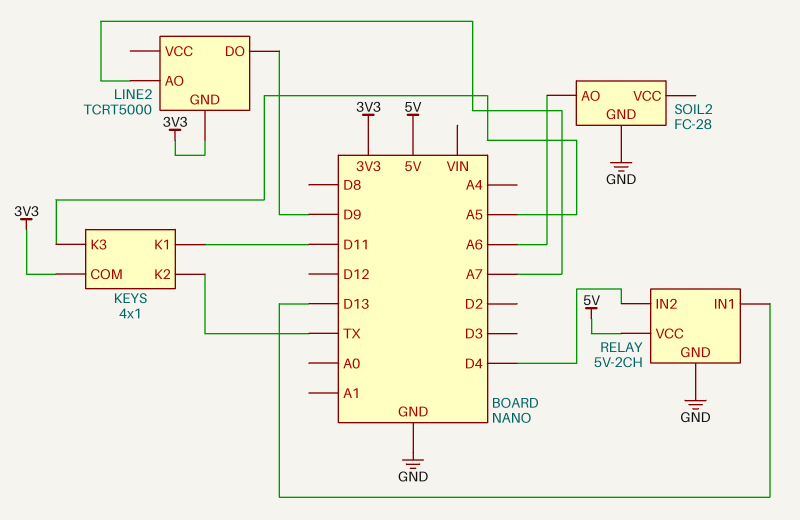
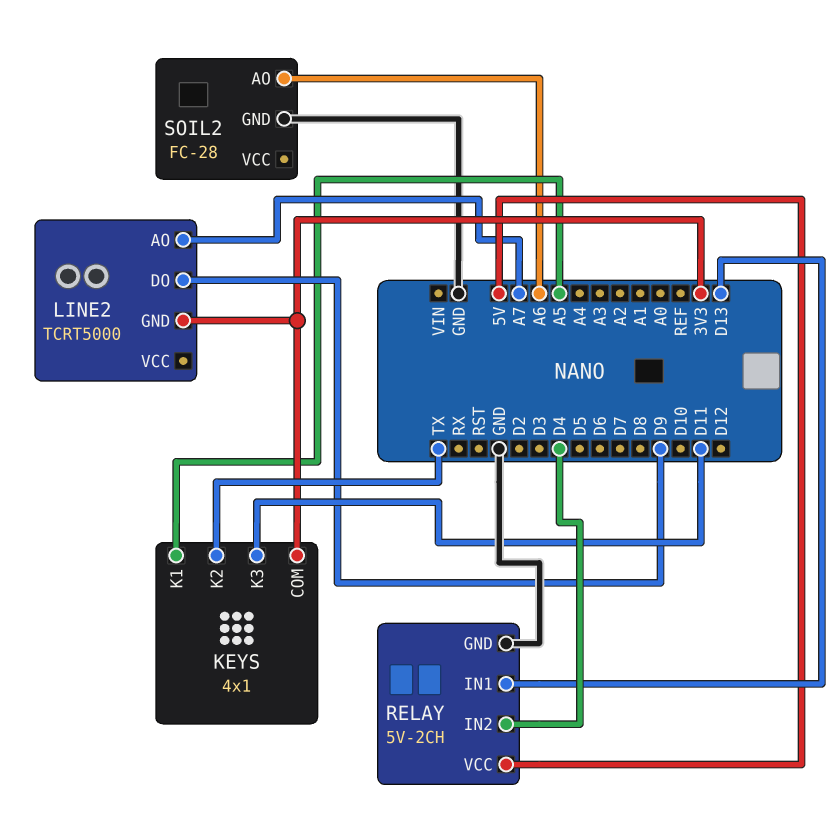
KEYS pin K1: D11 -> A5
KEYS pin K3: A5 -> D11

